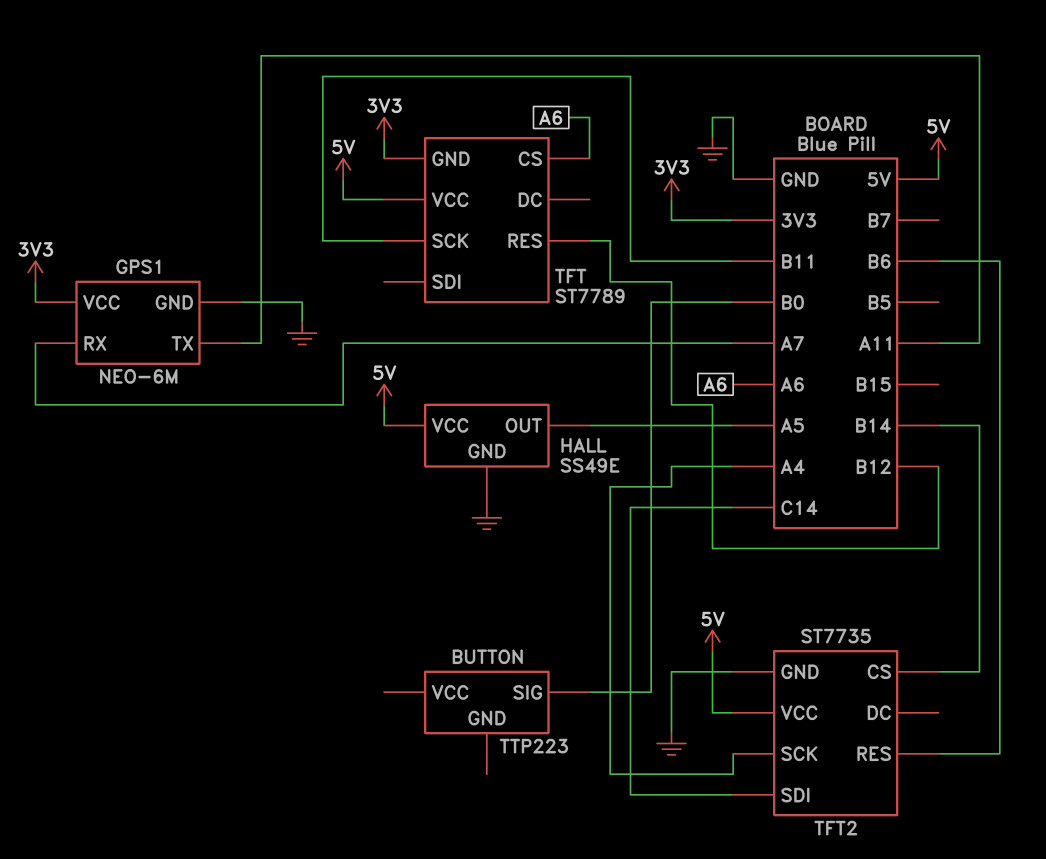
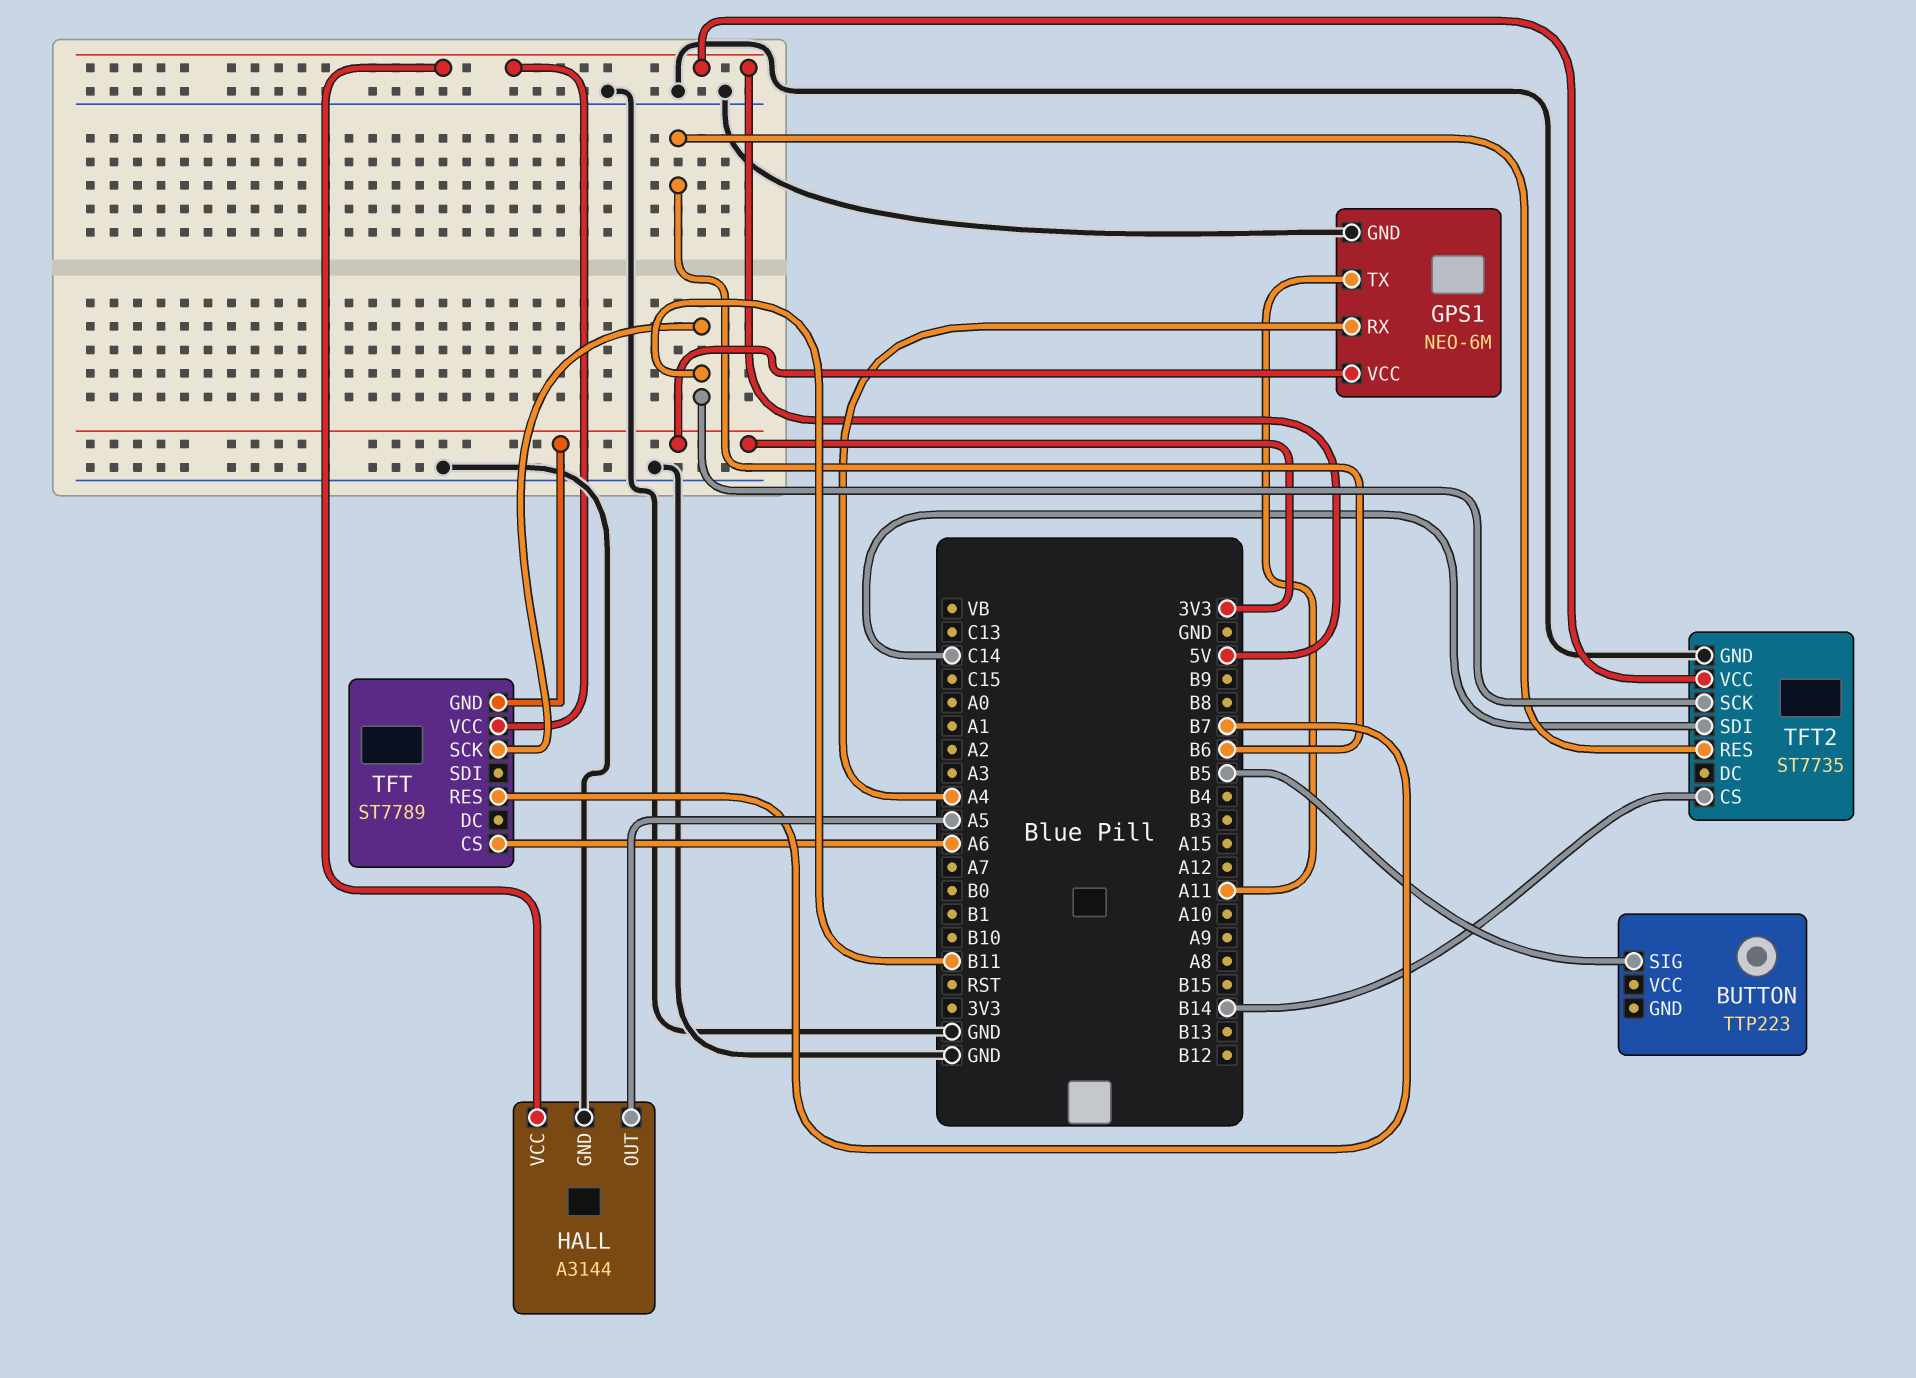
BUTTON pin SIG: B0 -> B5
GPS1 pin RX: A7 -> A4
HALL: SS49E -> A3144
TFT pin RES: B12 -> B7
TFT2 pin SCK: A4 -> B11

